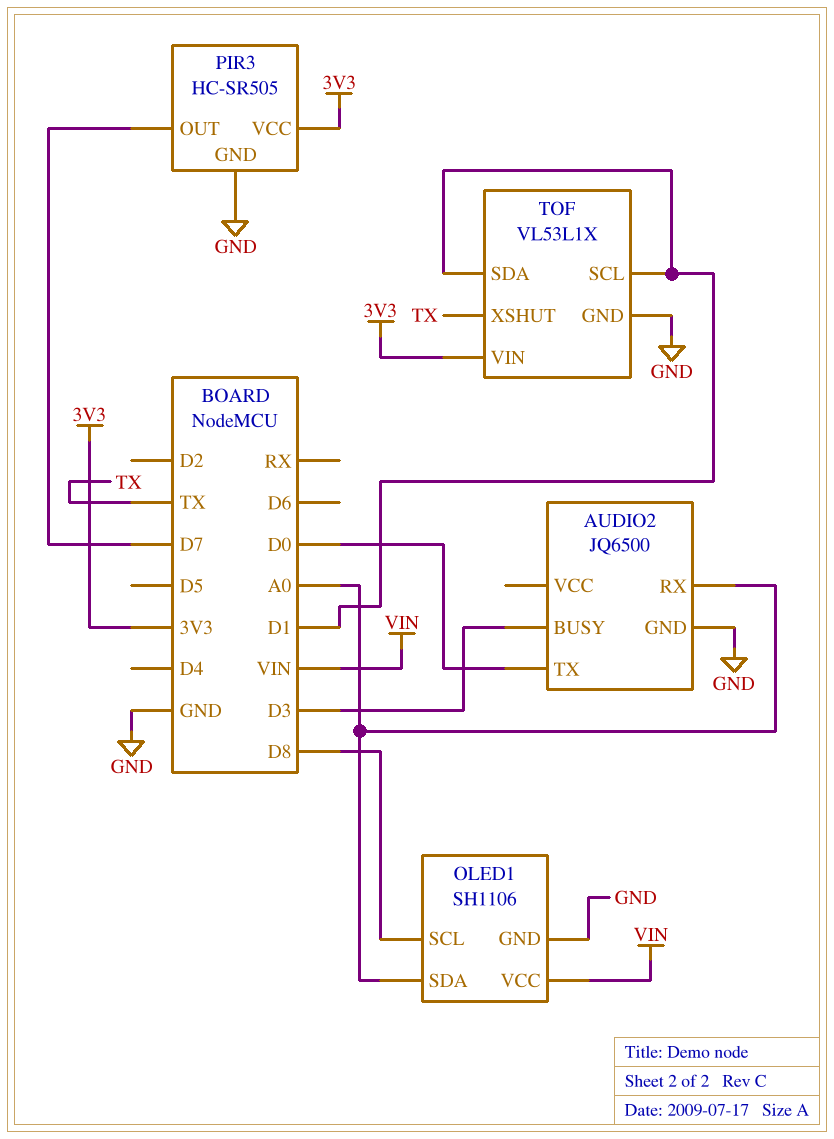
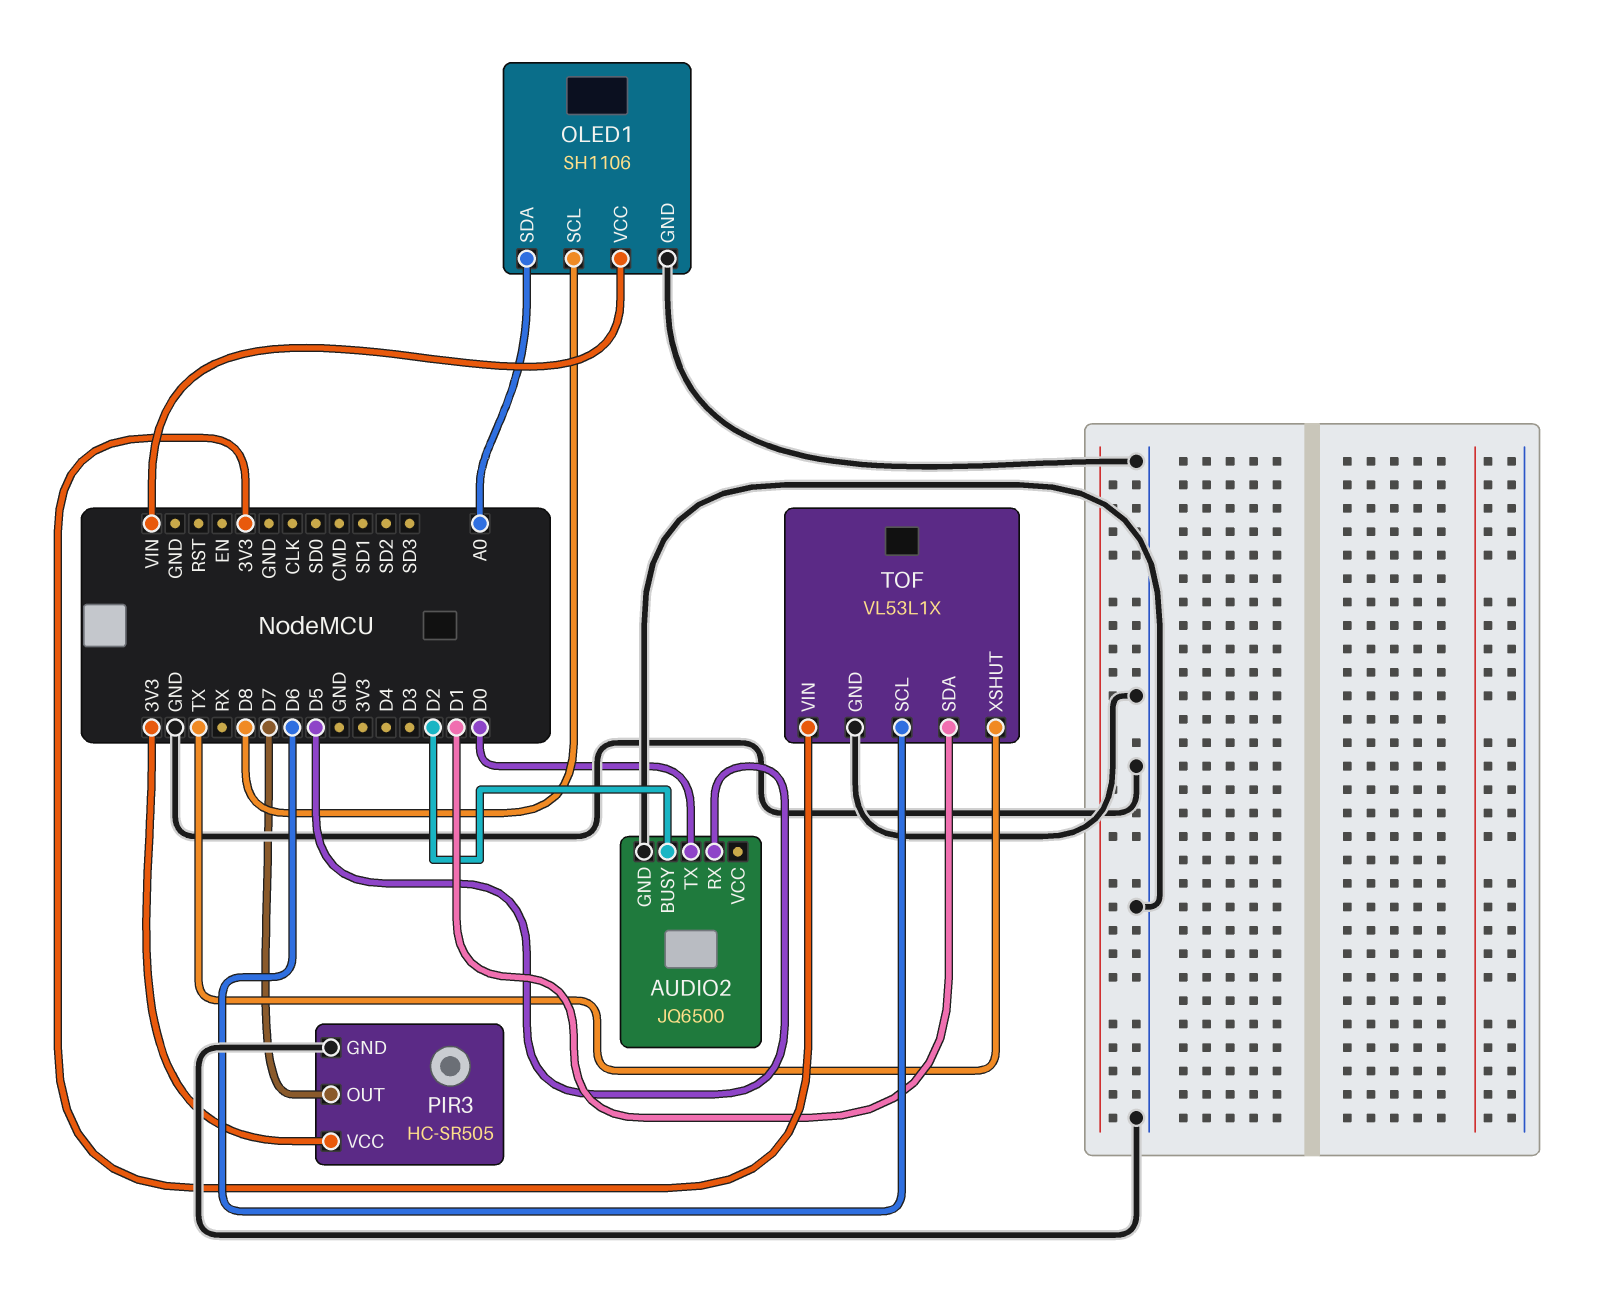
AUDIO2 pin BUSY: D3 -> D2
AUDIO2 pin RX: A0 -> D5
TOF pin SCL: D1 -> D6

